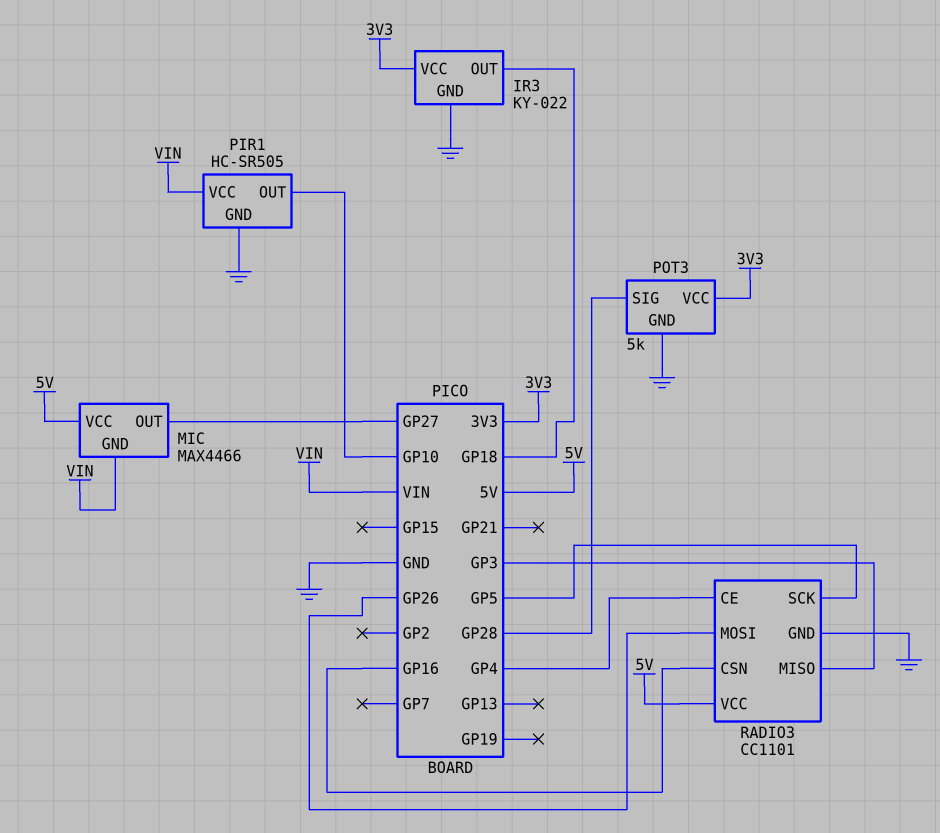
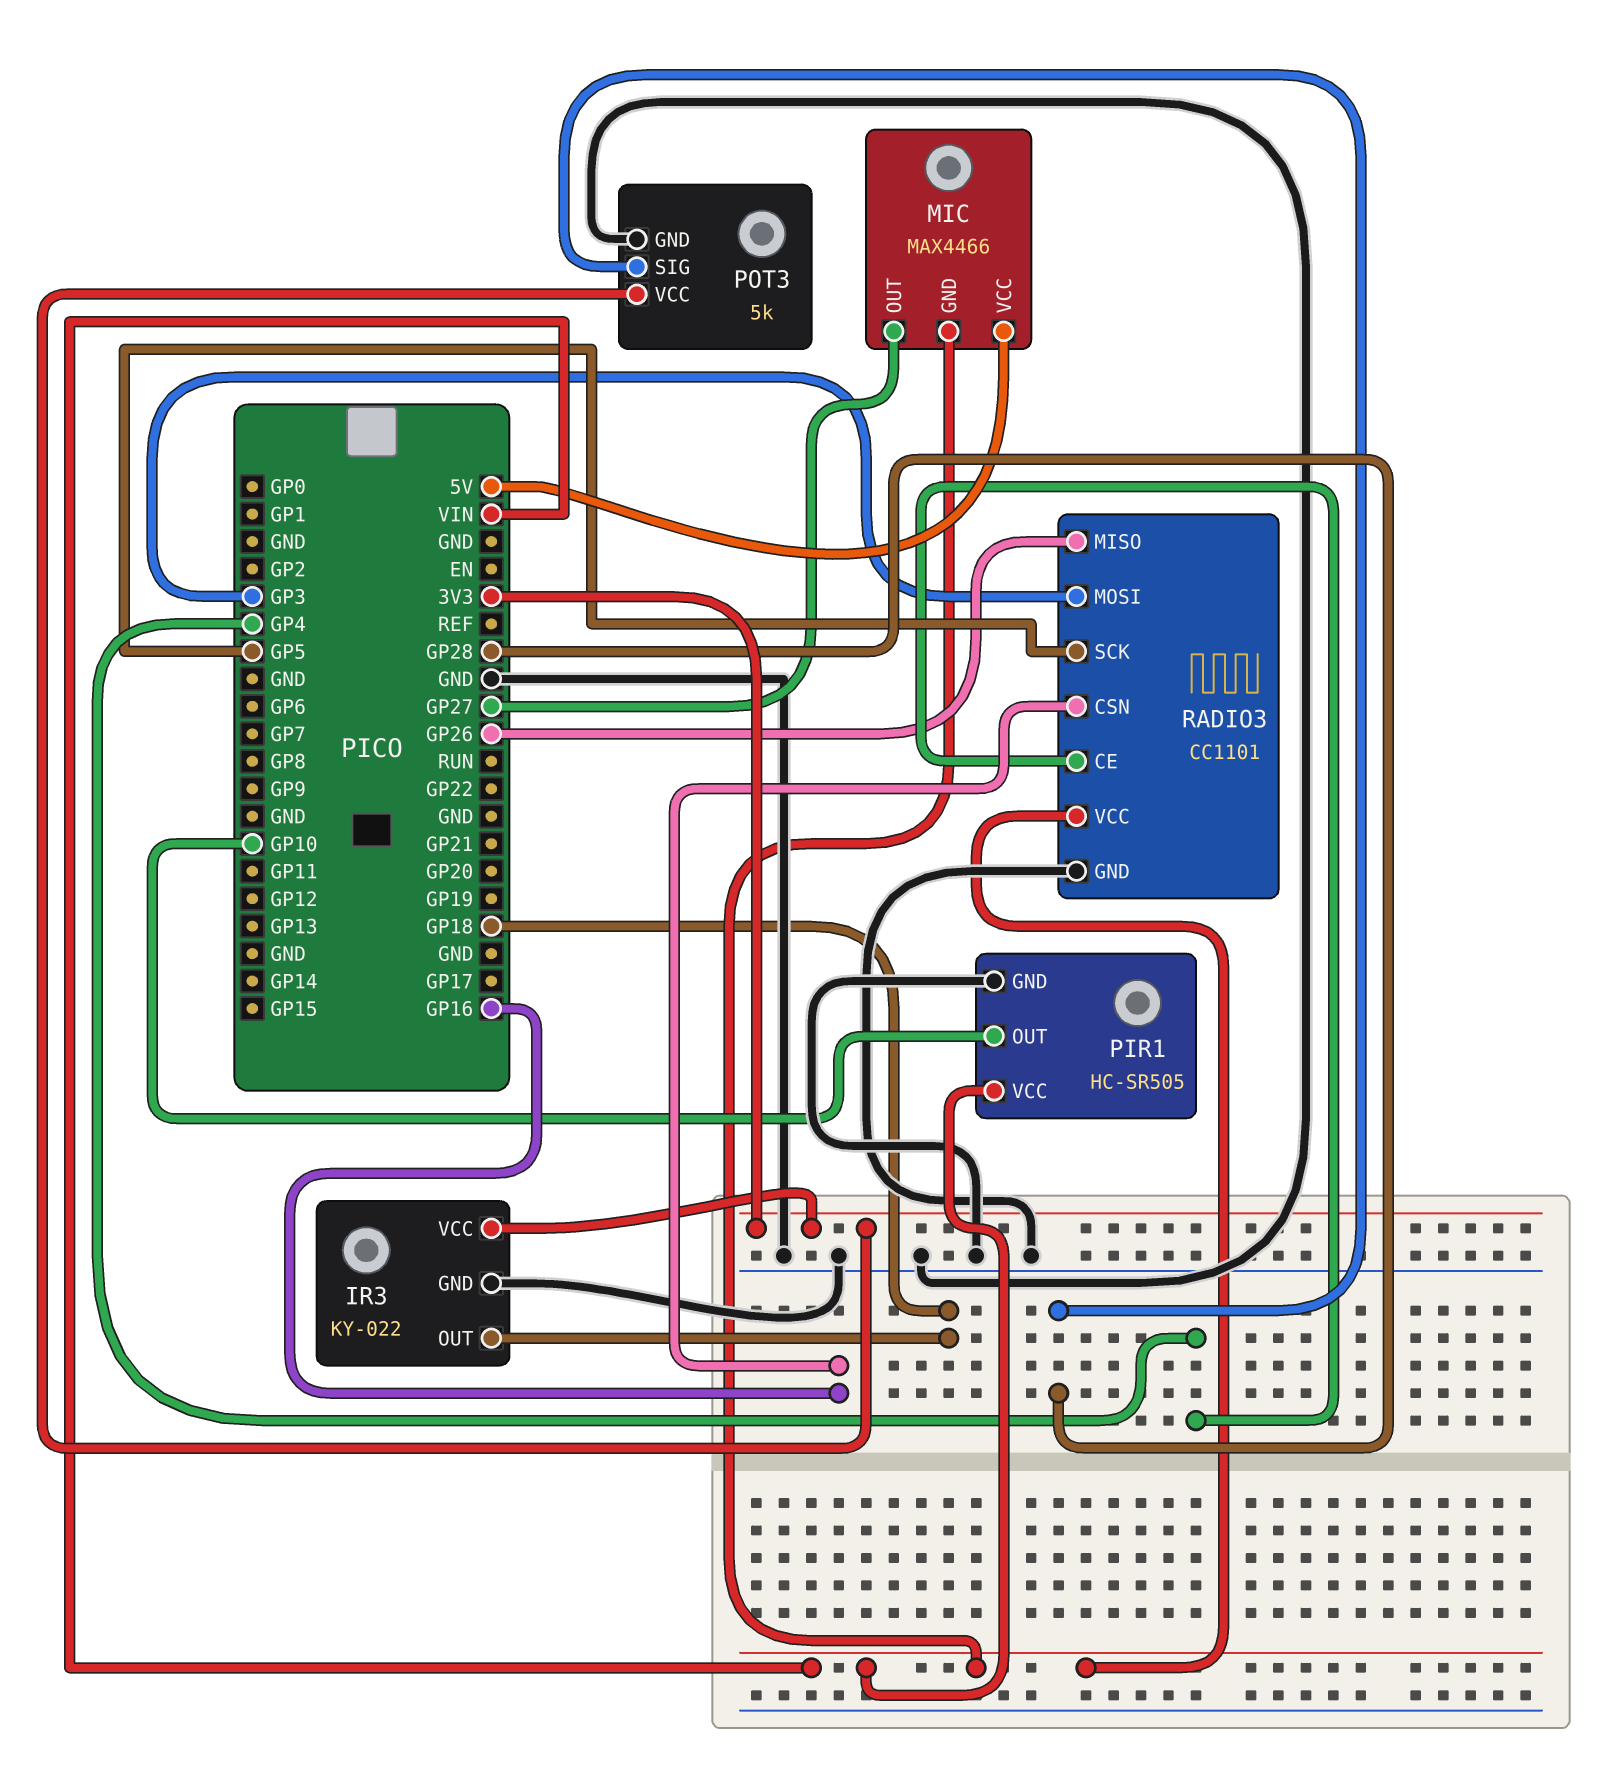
RADIO3 pin MISO: GP3 -> GP26
RADIO3 pin MOSI: GP26 -> GP3
RADIO3 pin VCC: 5V -> VIN

